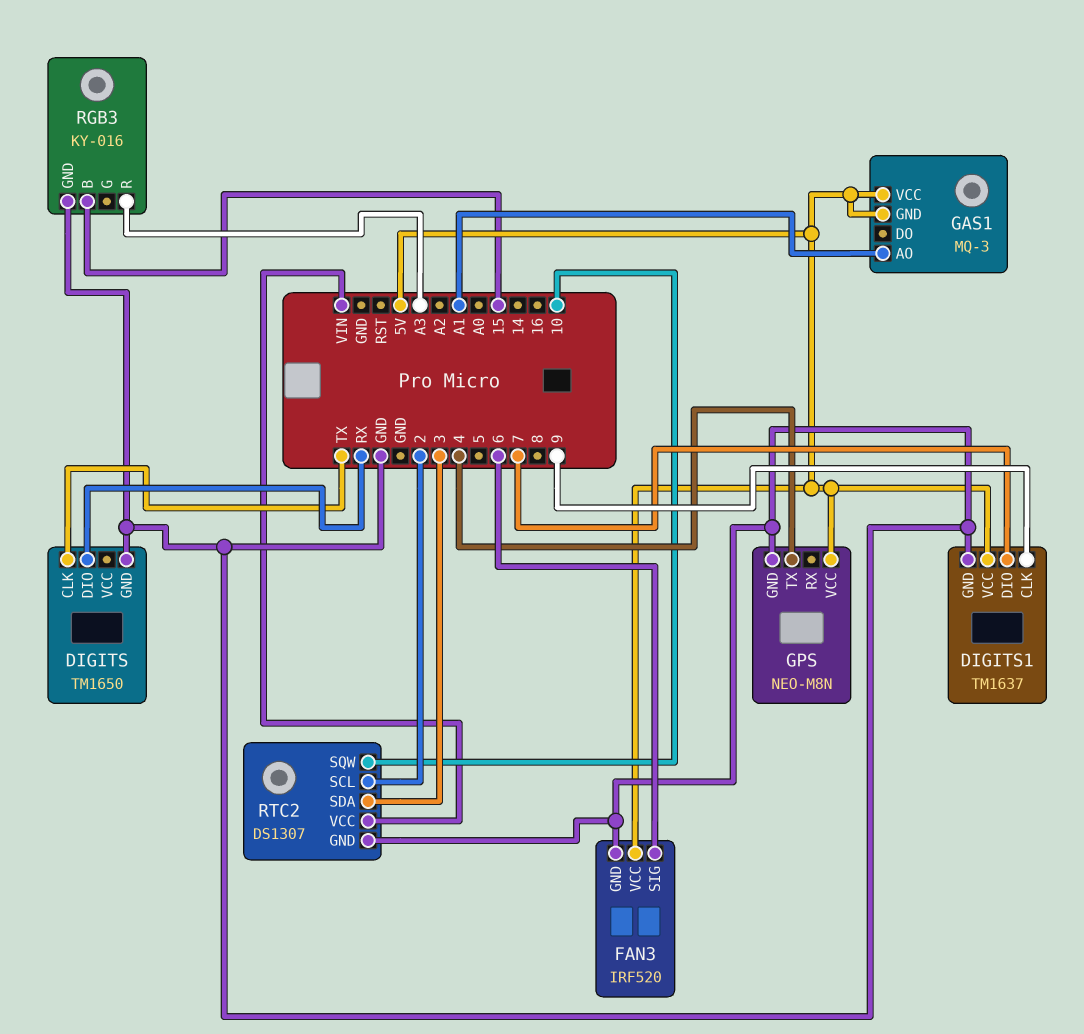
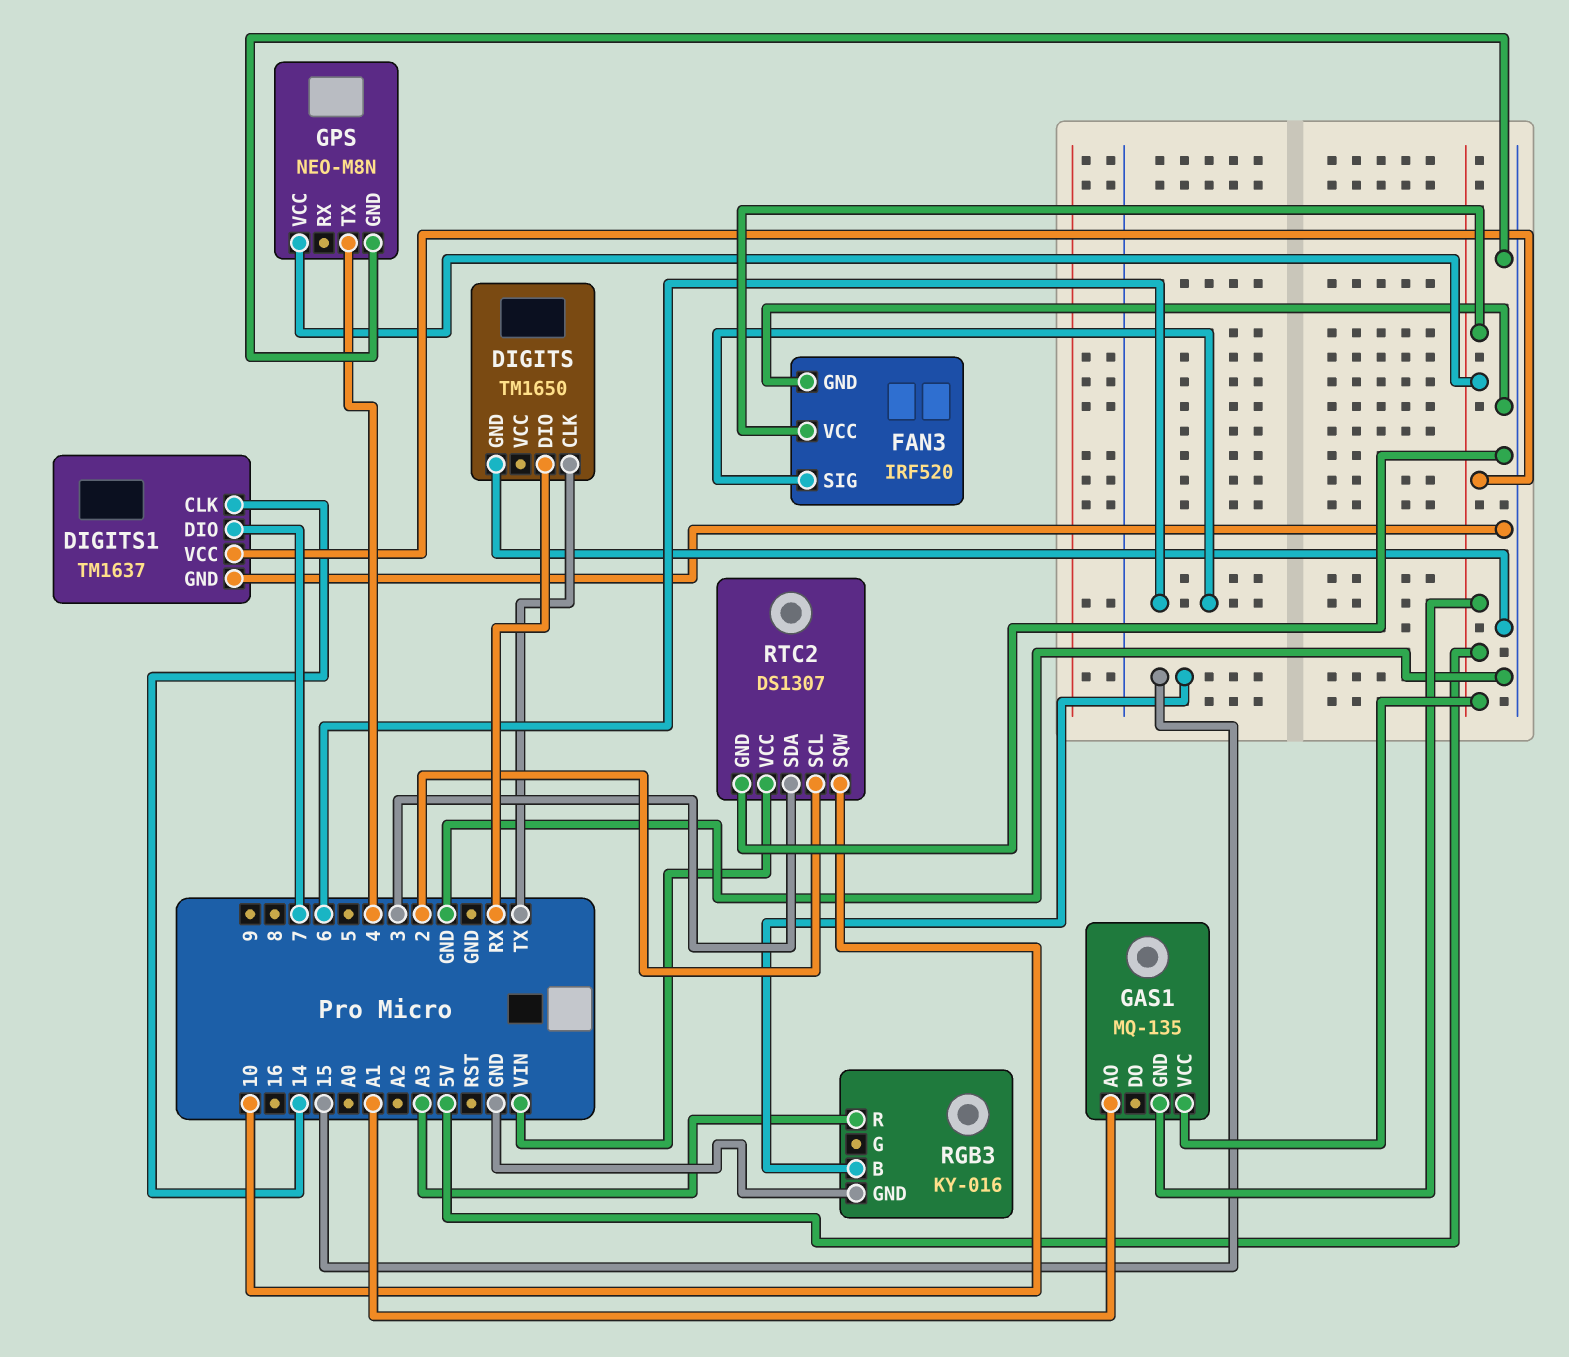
DIGITS1 pin CLK: 9 -> 14
GAS1: MQ-3 -> MQ-135

